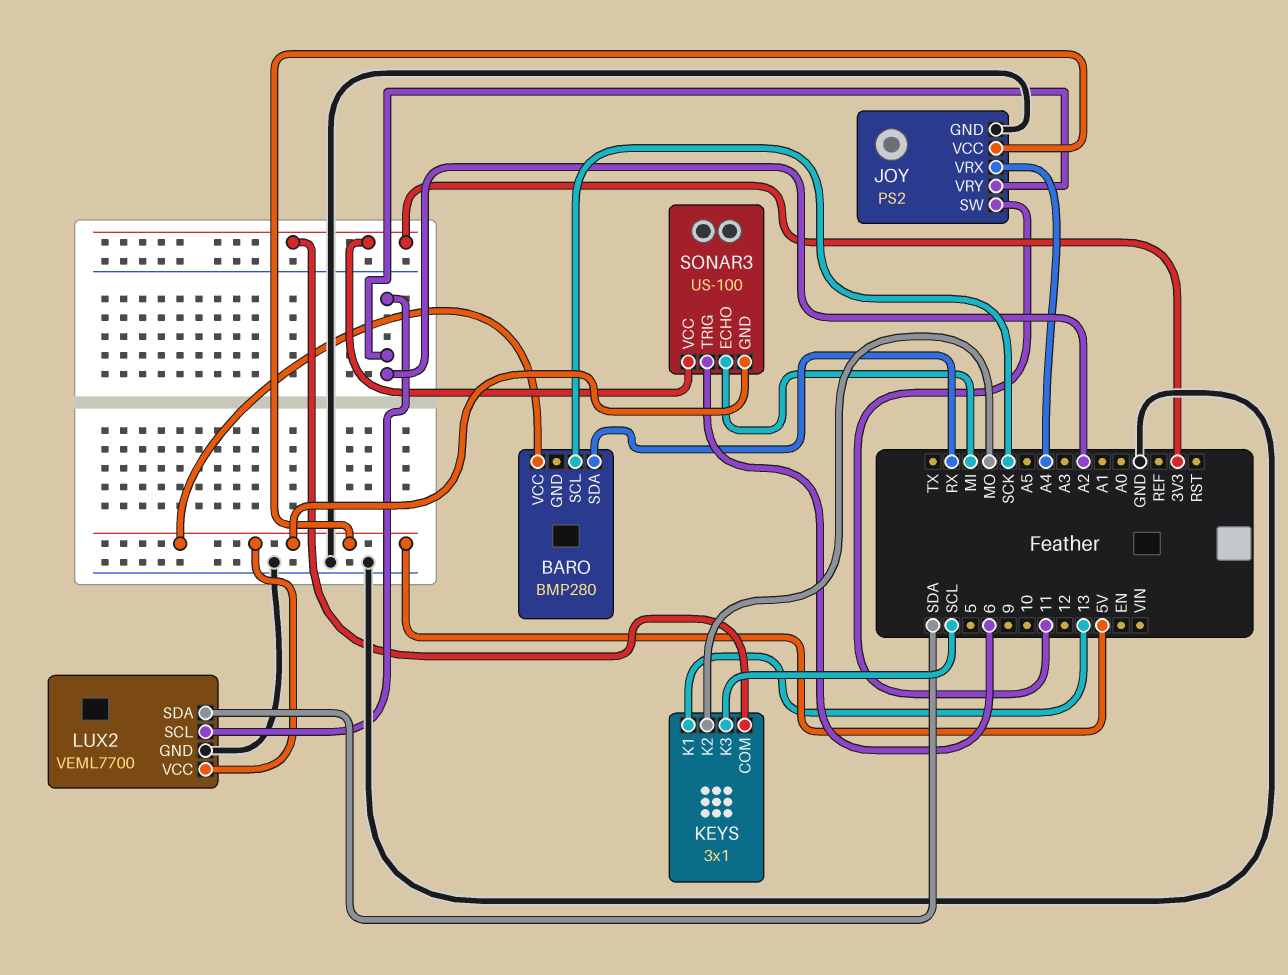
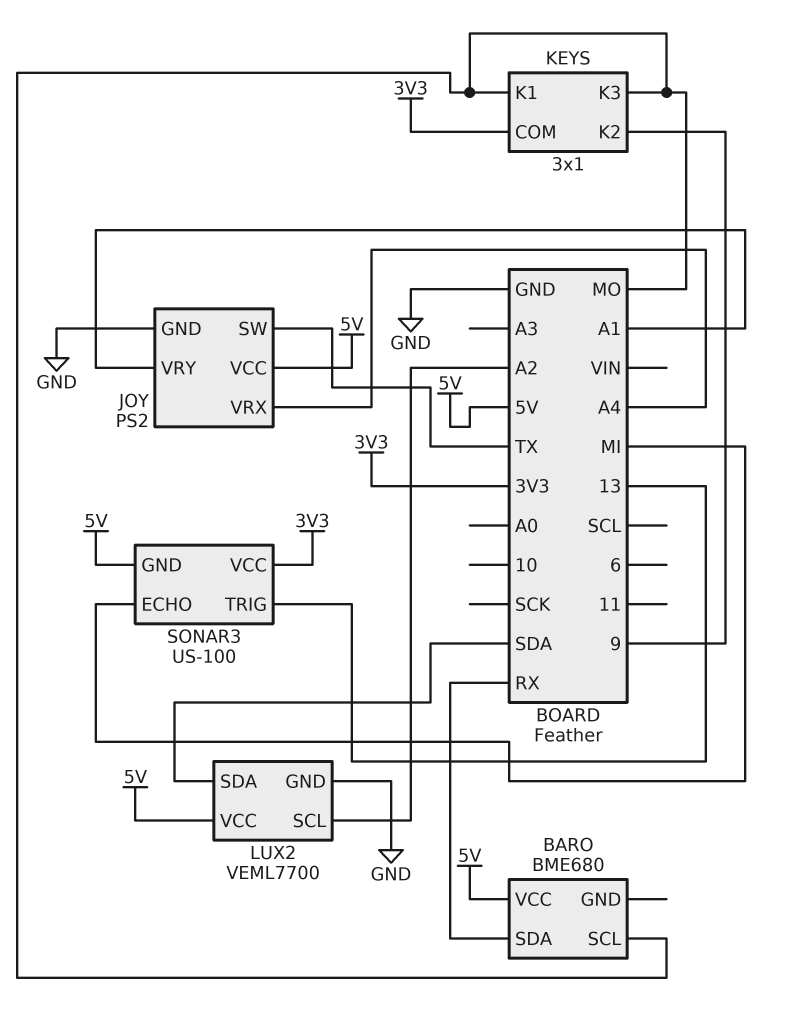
BARO: BMP280 -> BME680
BARO pin SCL: SCK -> MO
JOY pin SW: 11 -> TX
JOY pin VRY: A2 -> A1
KEYS pin K1: 13 -> MO
KEYS pin K2: MO -> 9
KEYS pin K3: SCL -> MO
SONAR3 pin TRIG: 6 -> 13

